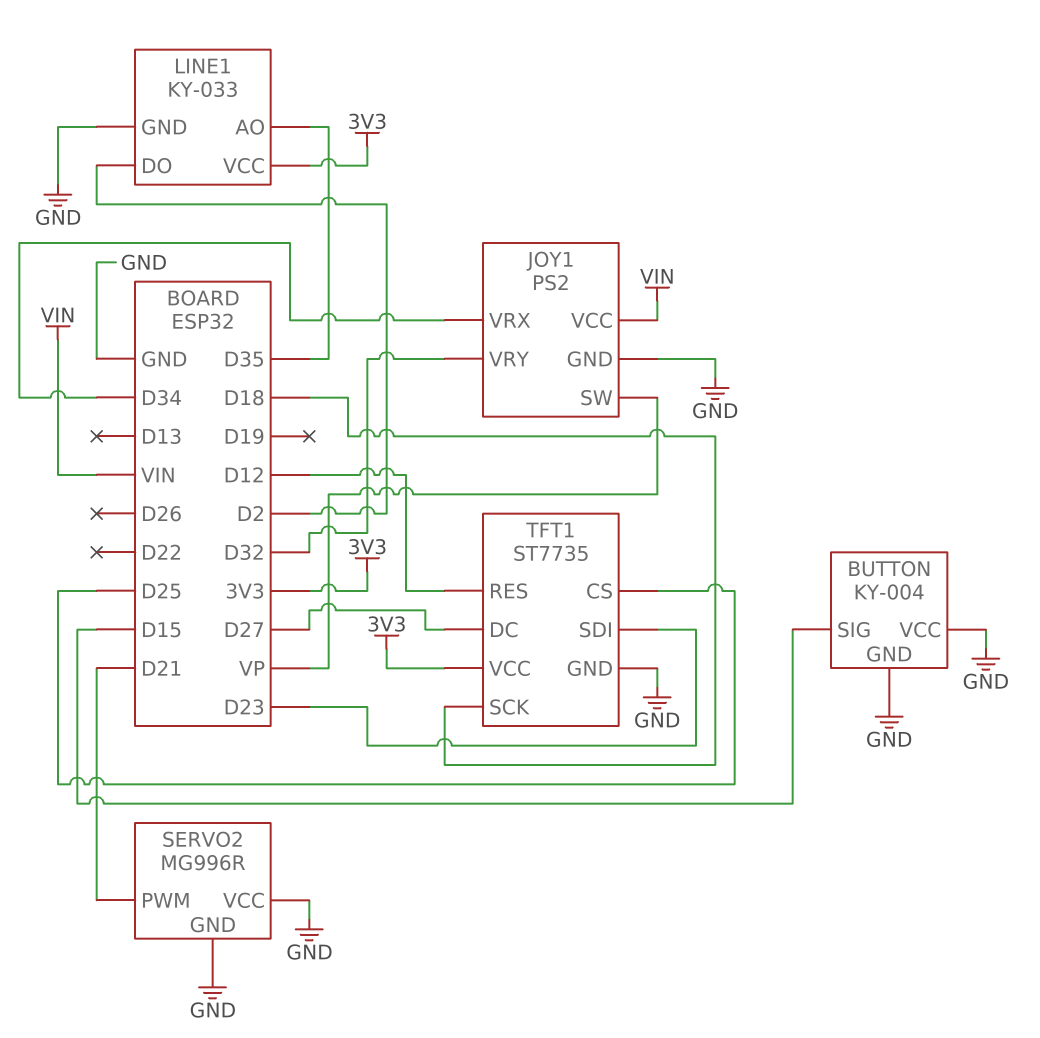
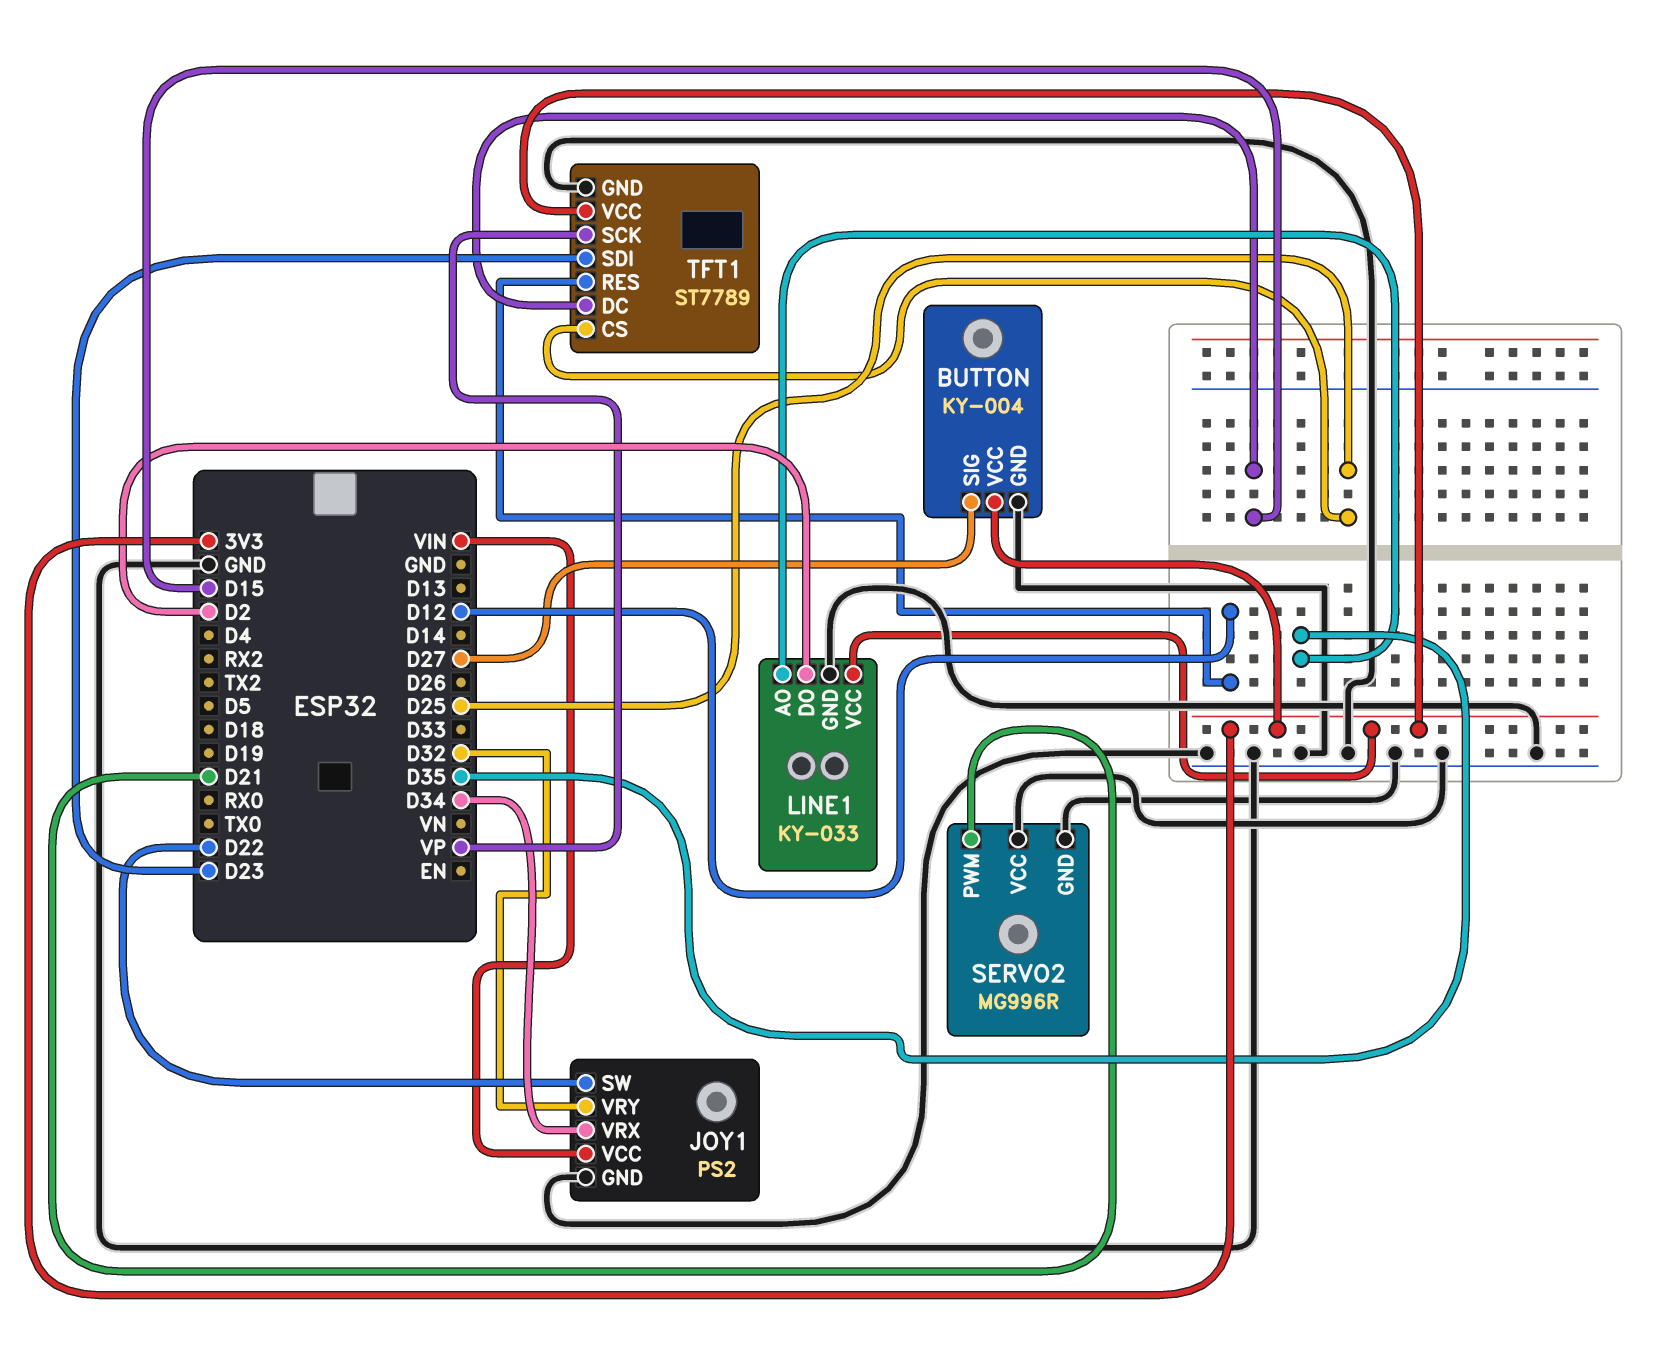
BUTTON pin SIG: D15 -> D27
BUTTON pin VCC: GND -> 3V3
JOY1 pin SW: VP -> D22
TFT1: ST7735 -> ST7789
TFT1 pin DC: D27 -> D15
TFT1 pin SCK: D18 -> VP

